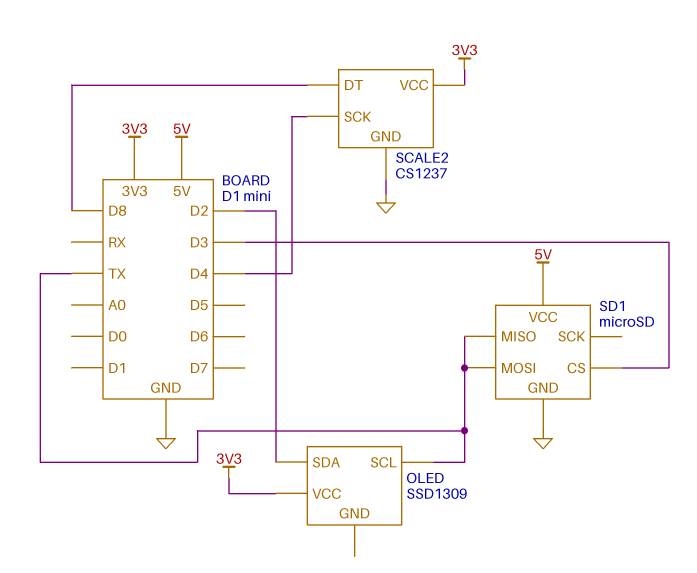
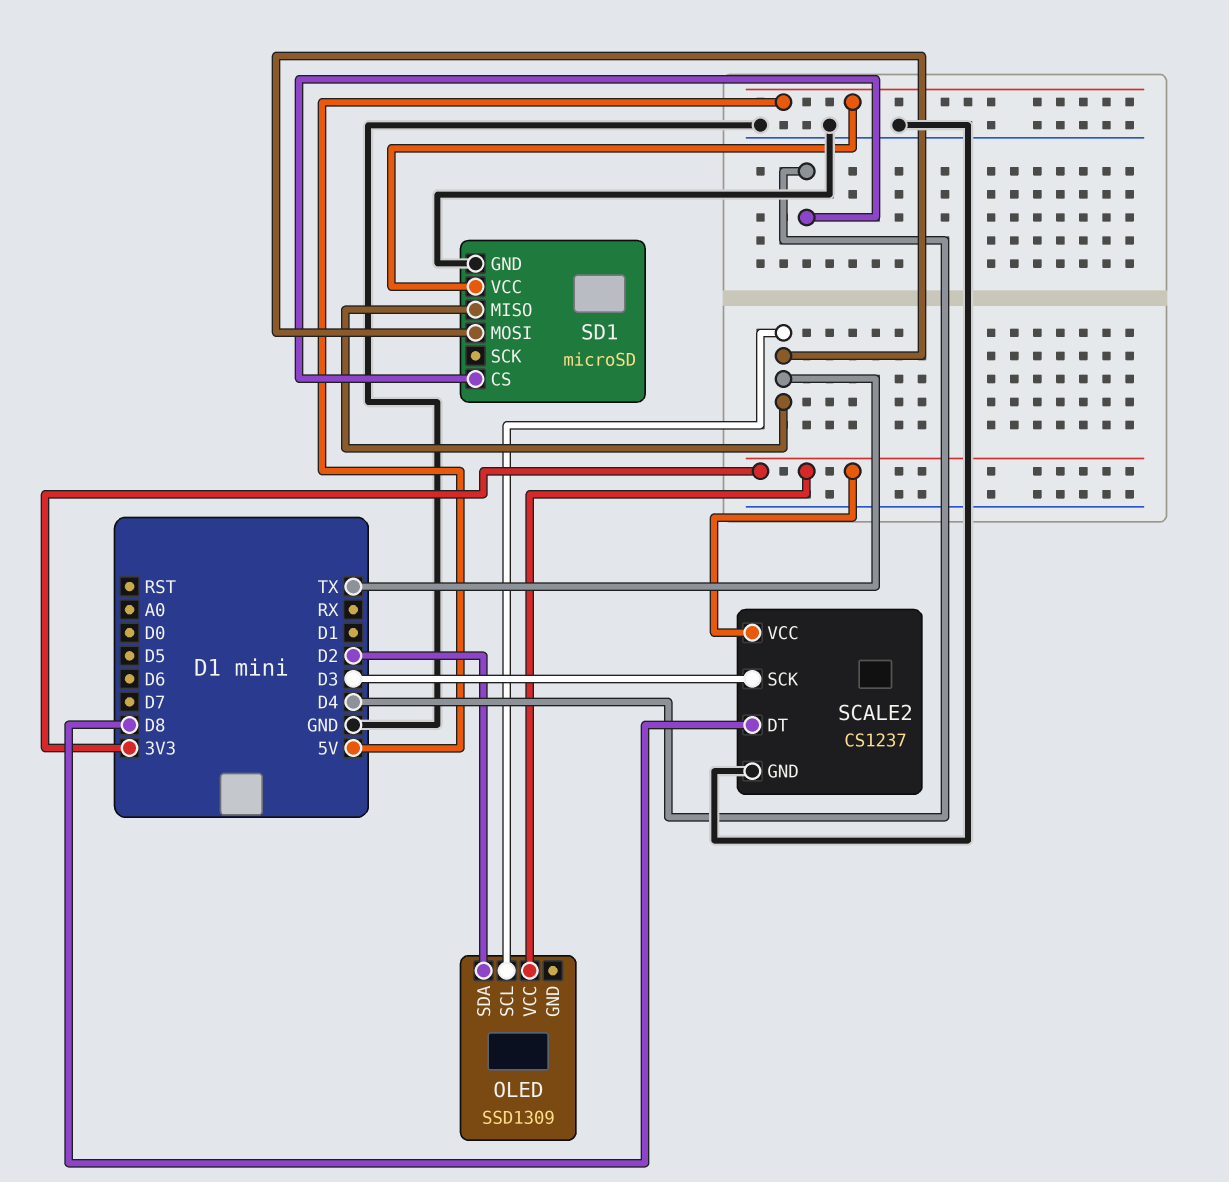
SCALE2 pin SCK: D4 -> D3
SD1 pin CS: D3 -> D4

